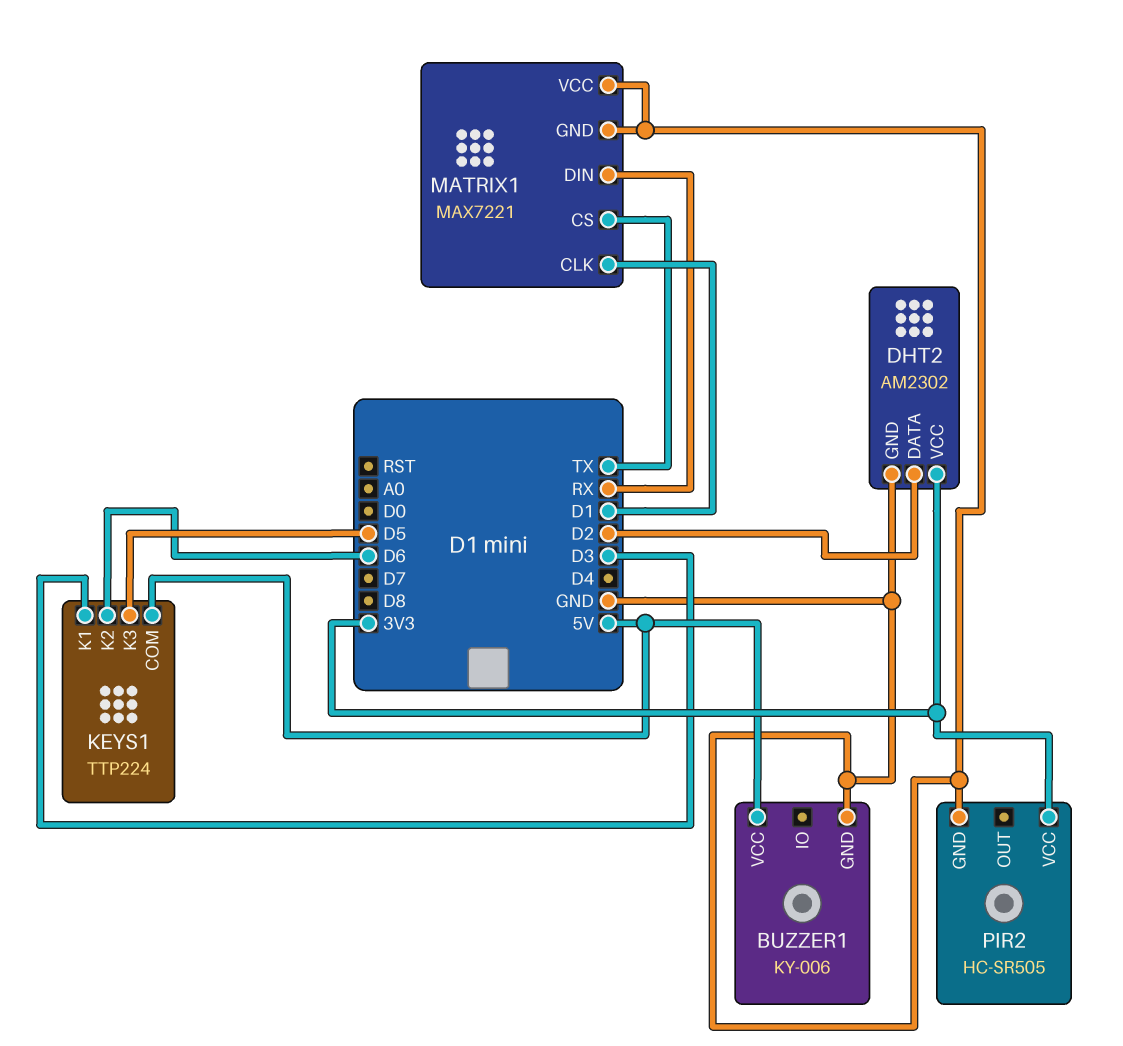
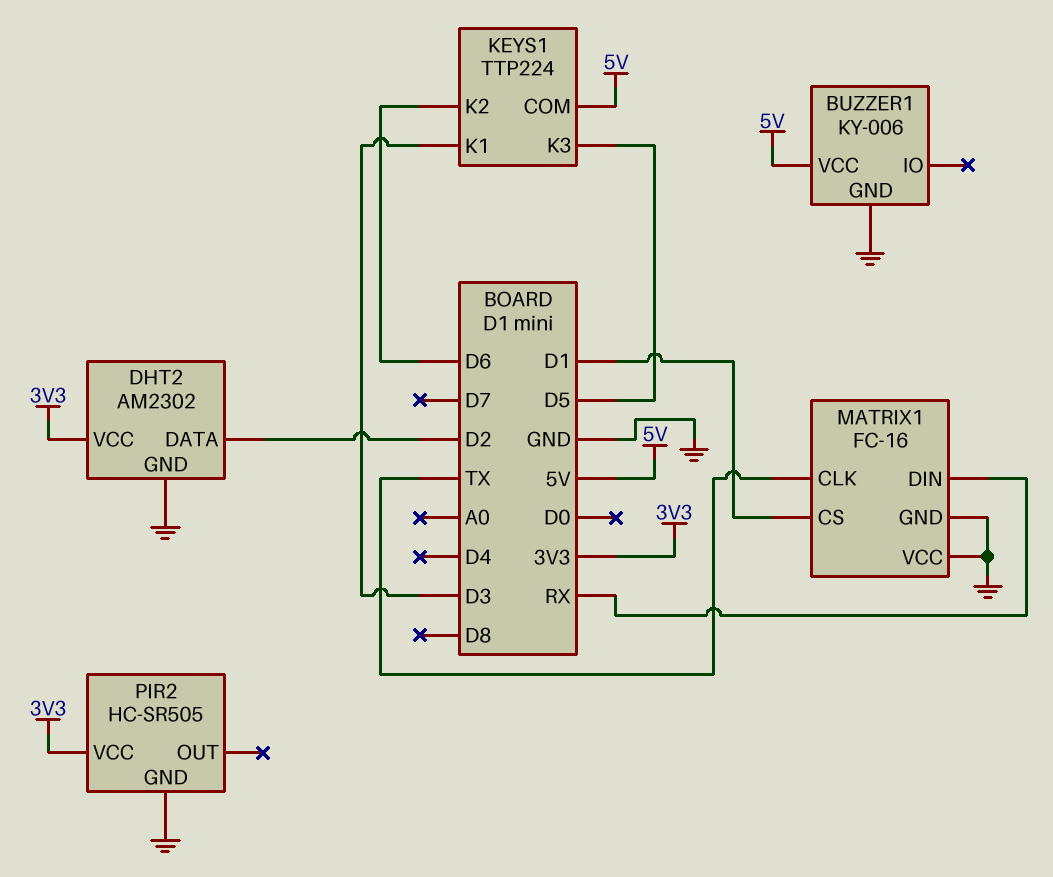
MATRIX1: MAX7221 -> FC-16
MATRIX1 pin CLK: D1 -> TX
MATRIX1 pin CS: TX -> D1

